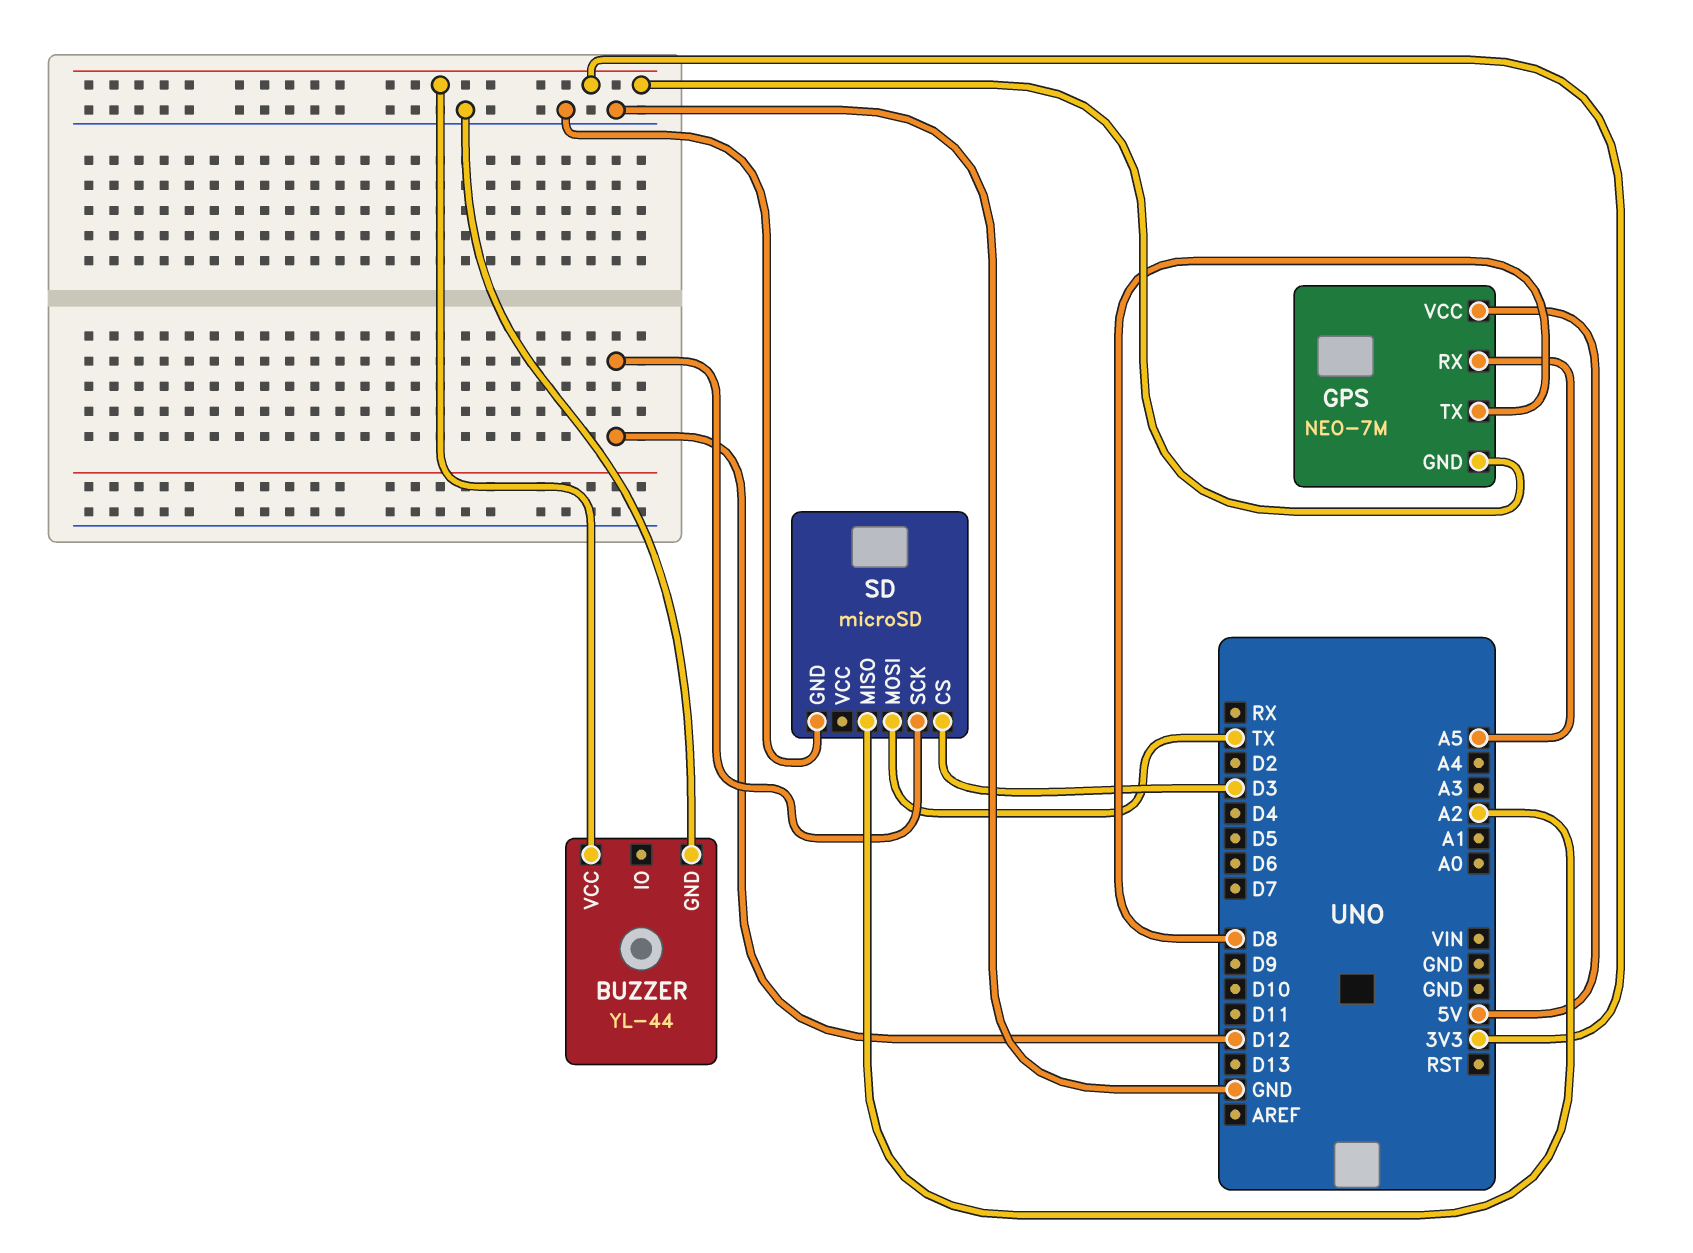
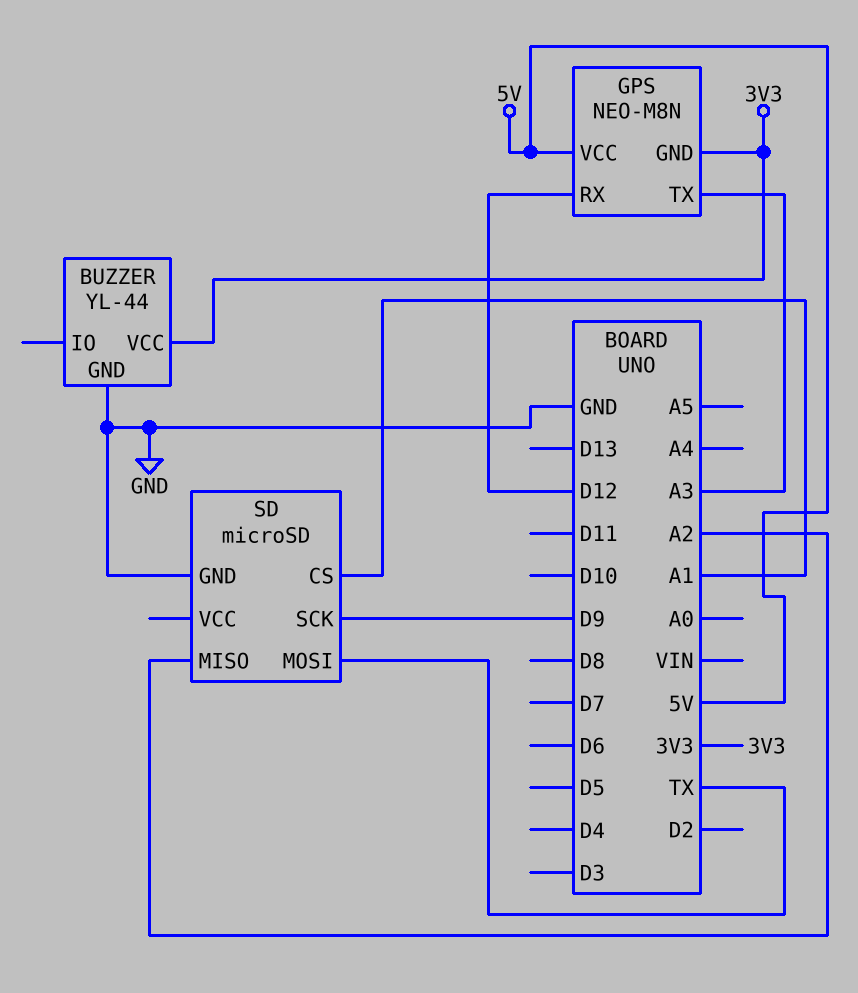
GPS: NEO-7M -> NEO-M8N
GPS pin RX: A5 -> D12
GPS pin TX: D8 -> A3
SD pin CS: D3 -> A1
SD pin SCK: D12 -> D9

